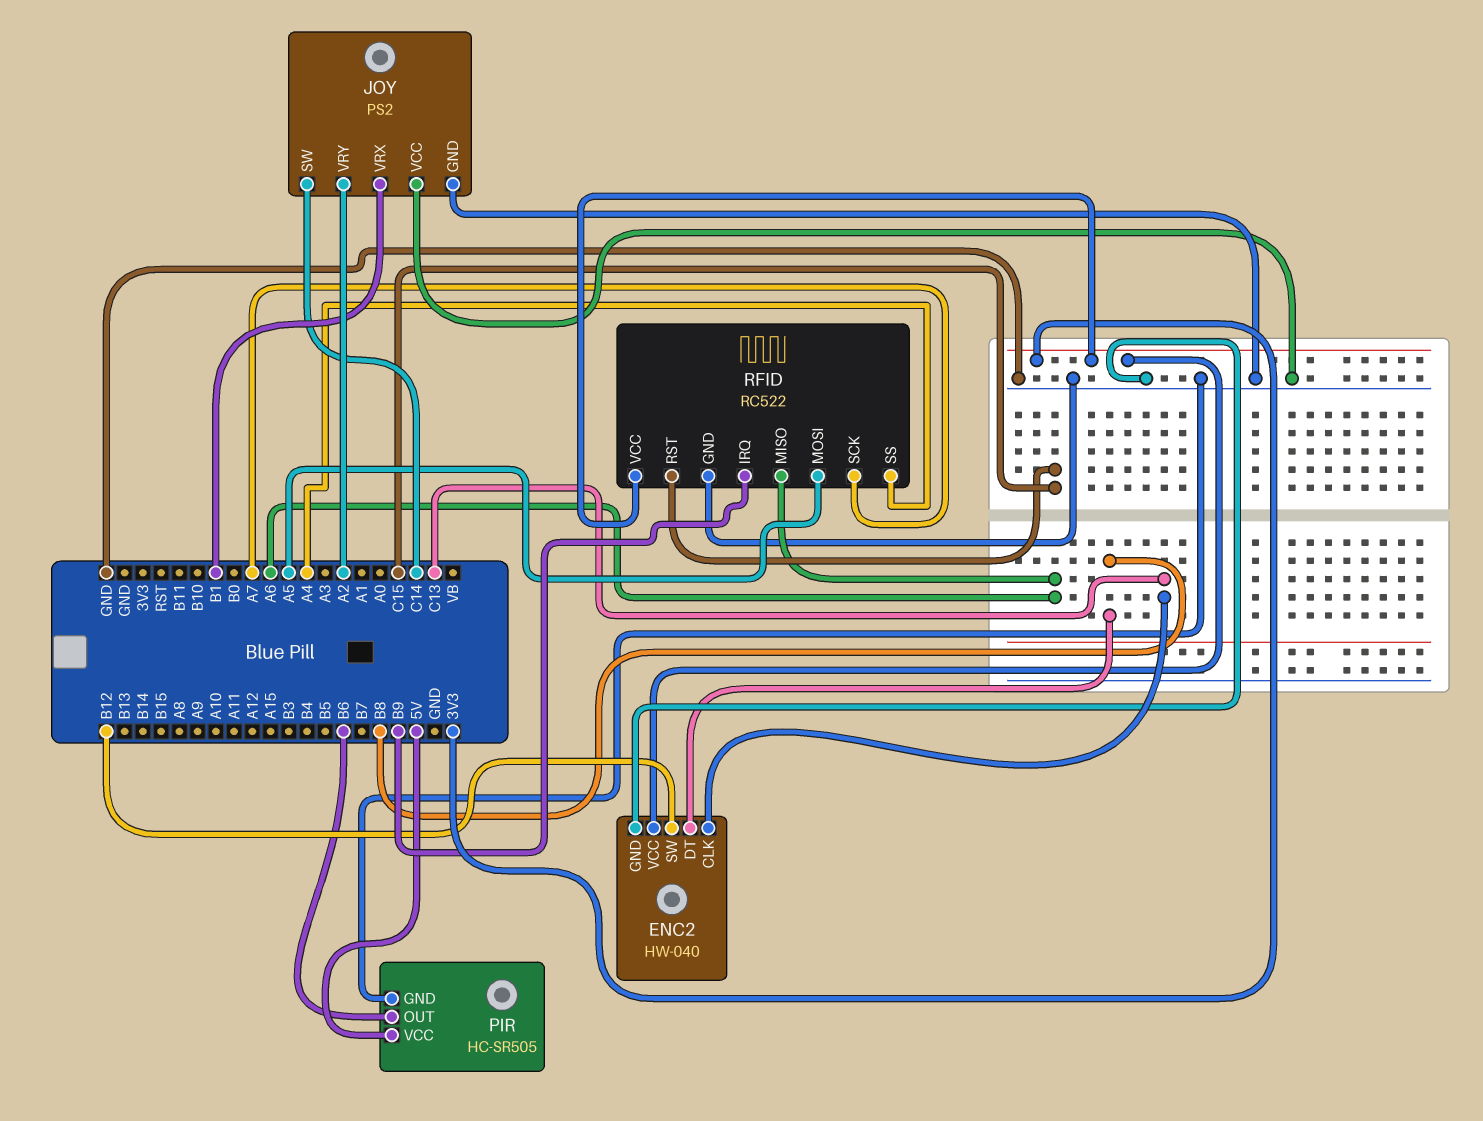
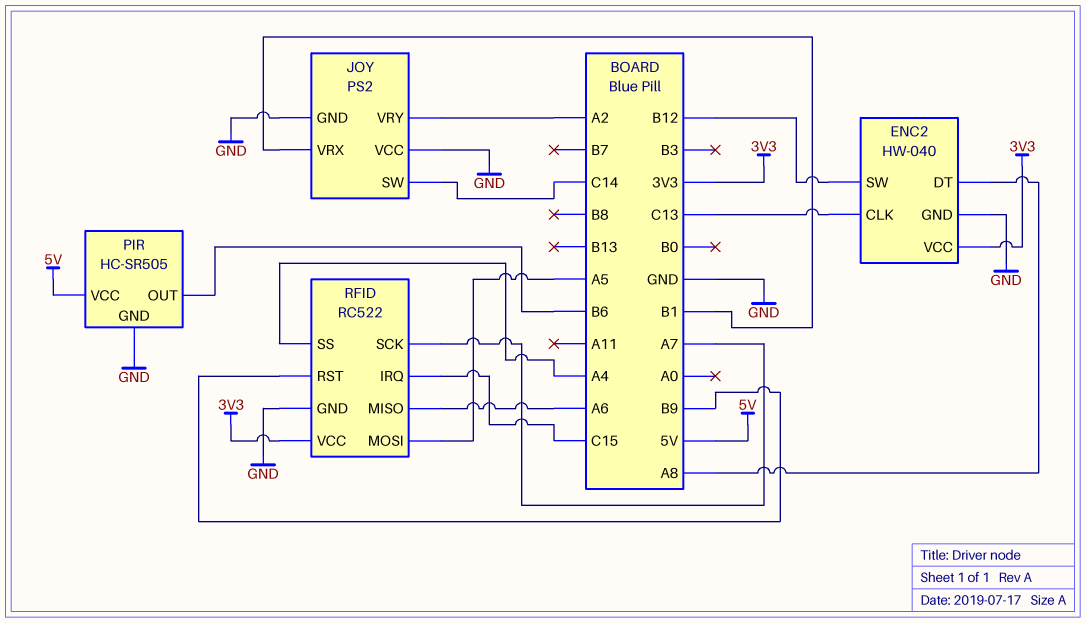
ENC2 pin DT: B8 -> A8
RFID pin IRQ: B9 -> C15
RFID pin RST: C15 -> B9

